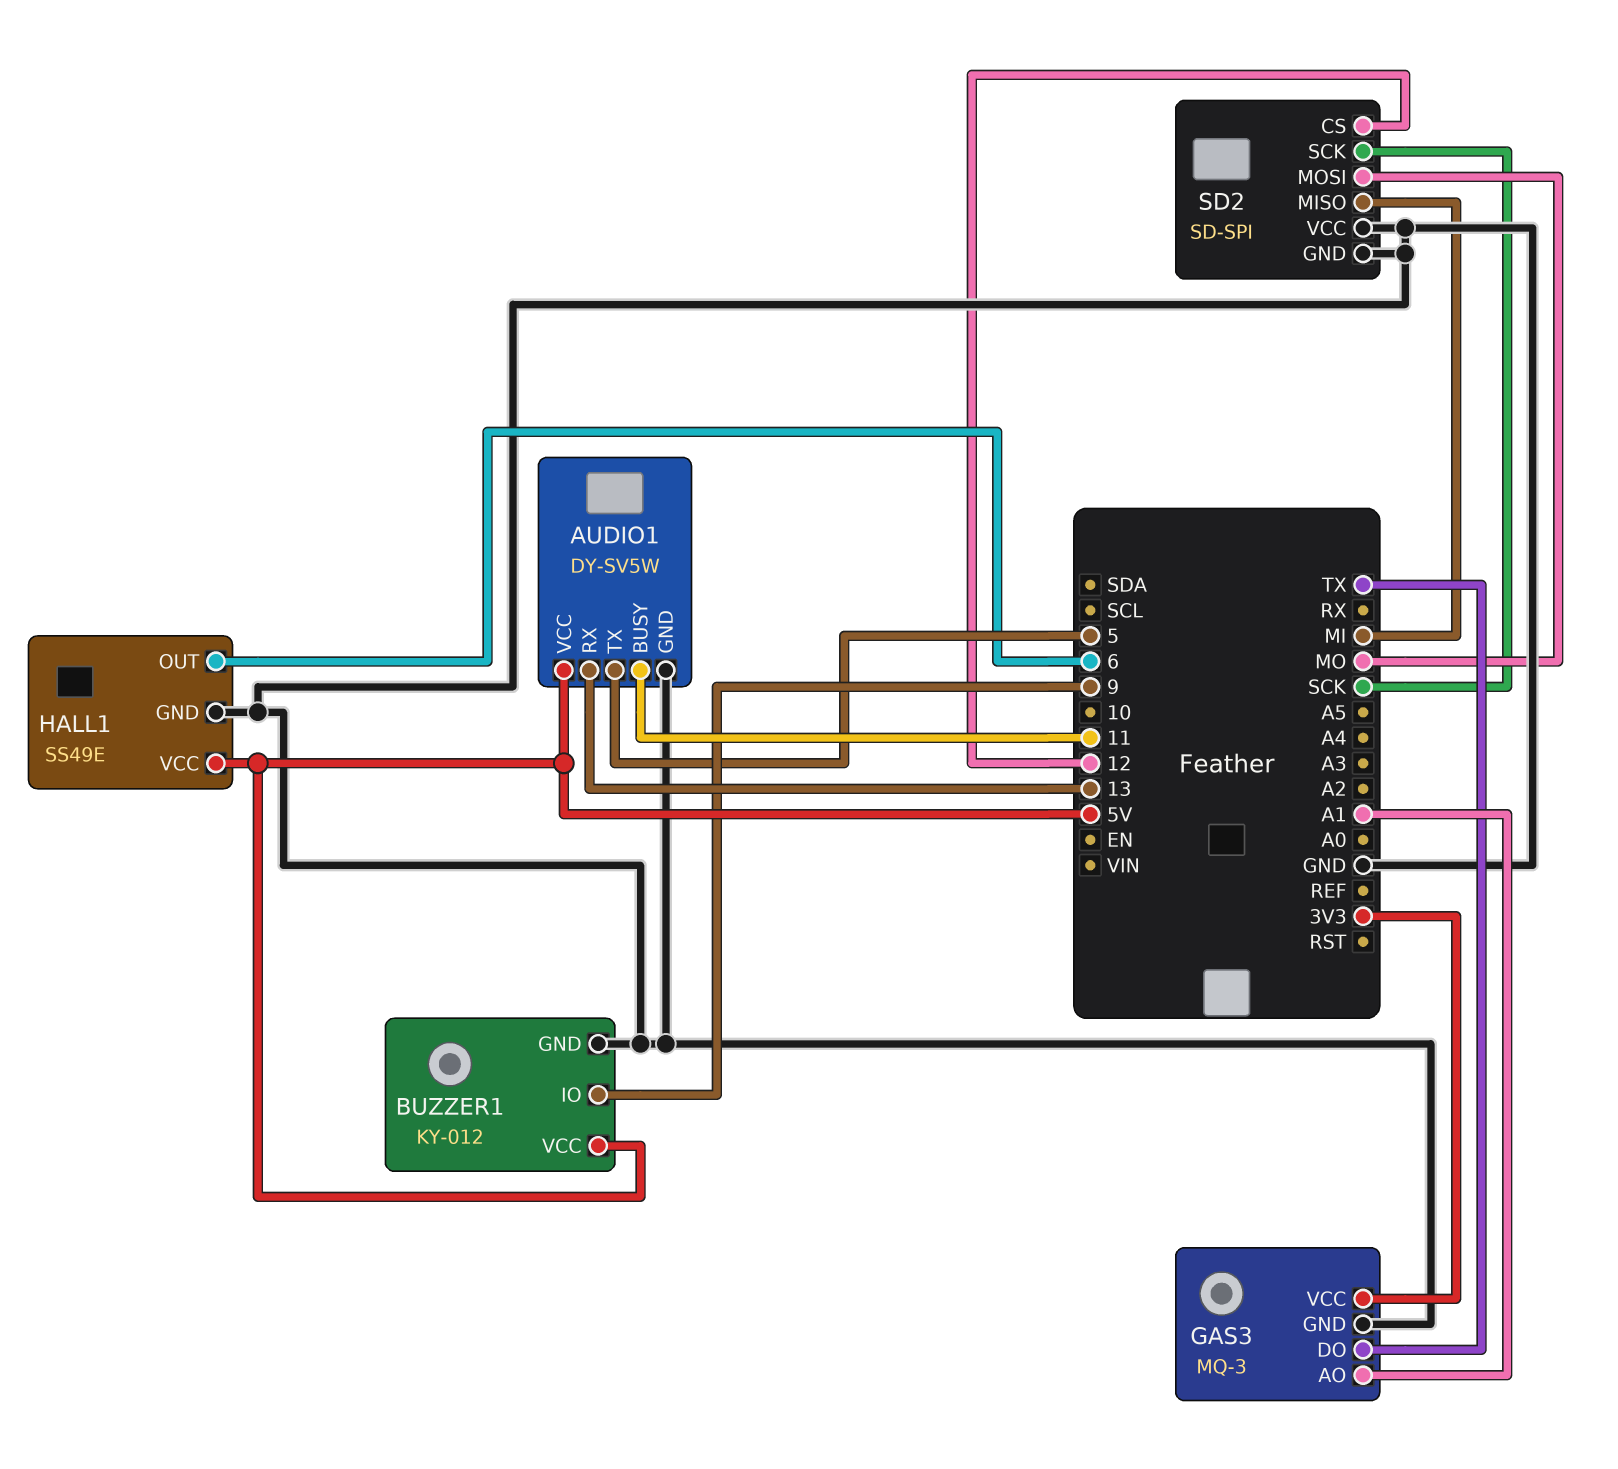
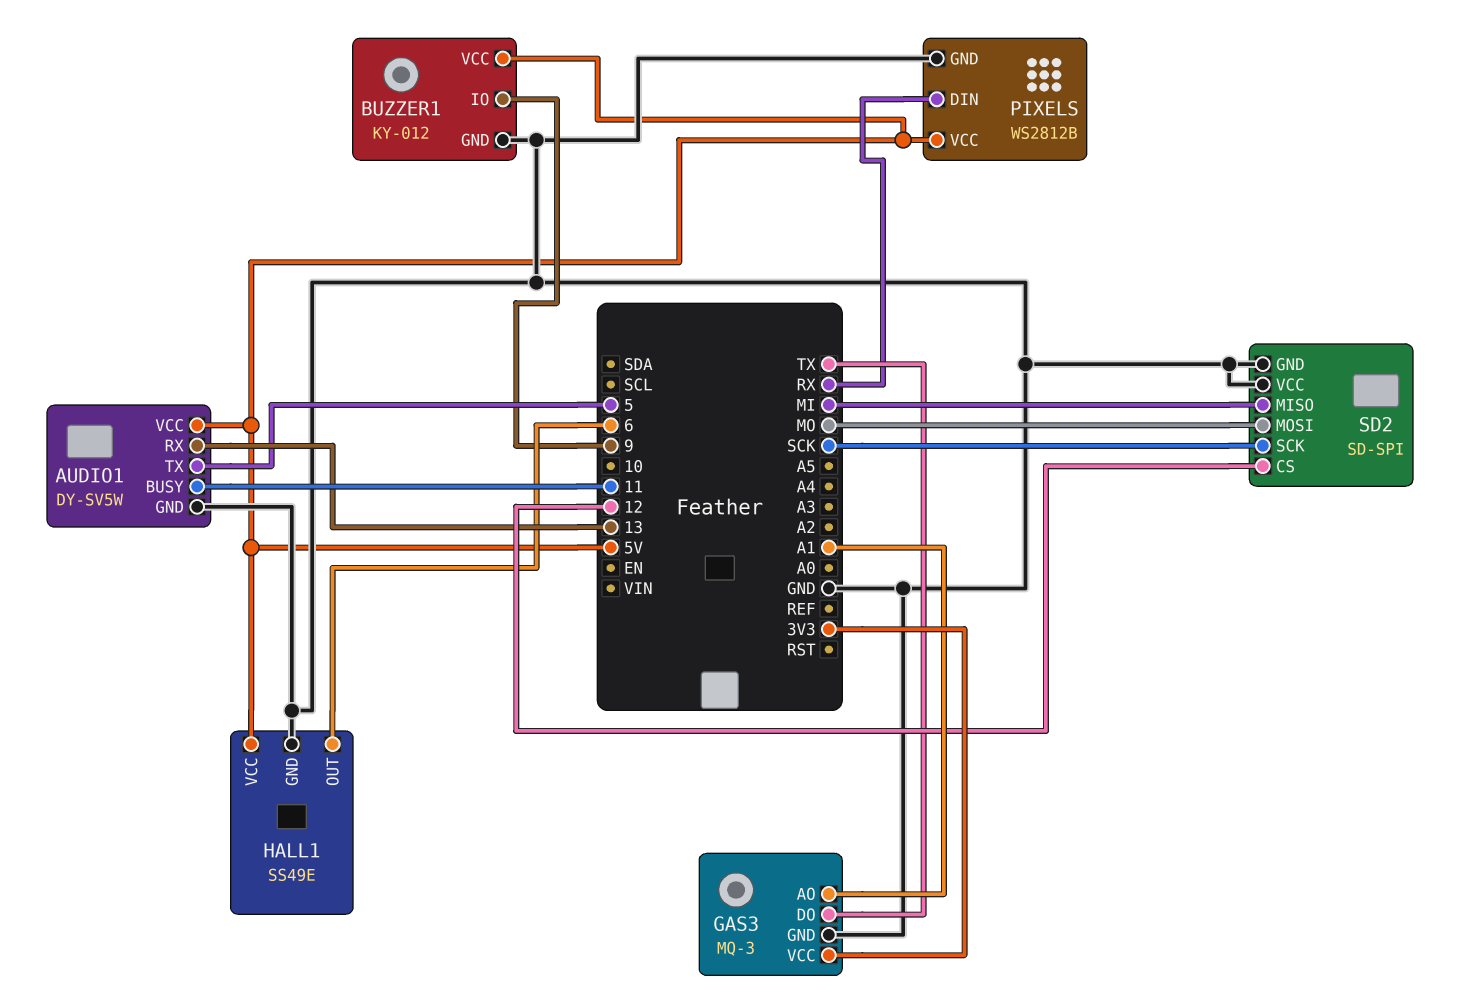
PIXELS: none -> WS2812B
PIXELS pin DIN: none -> RX
PIXELS pin GND: none -> GND
PIXELS pin VCC: none -> 5V

